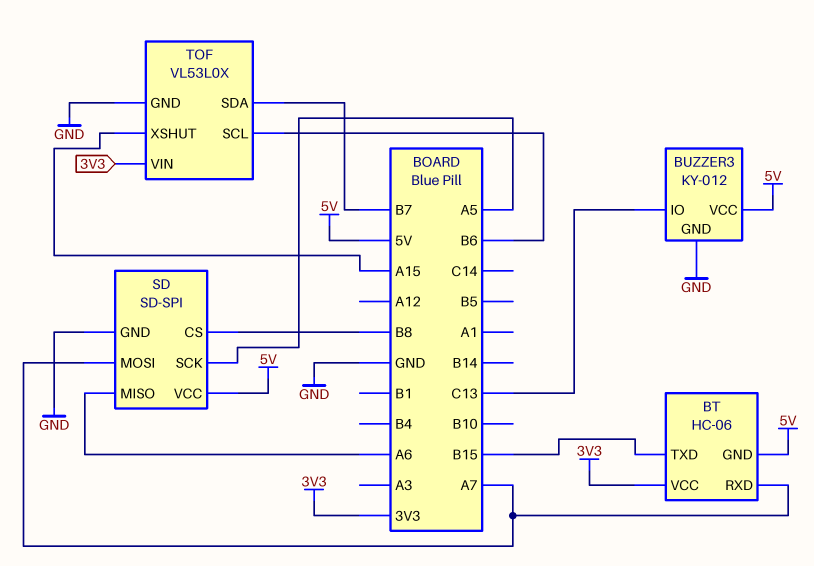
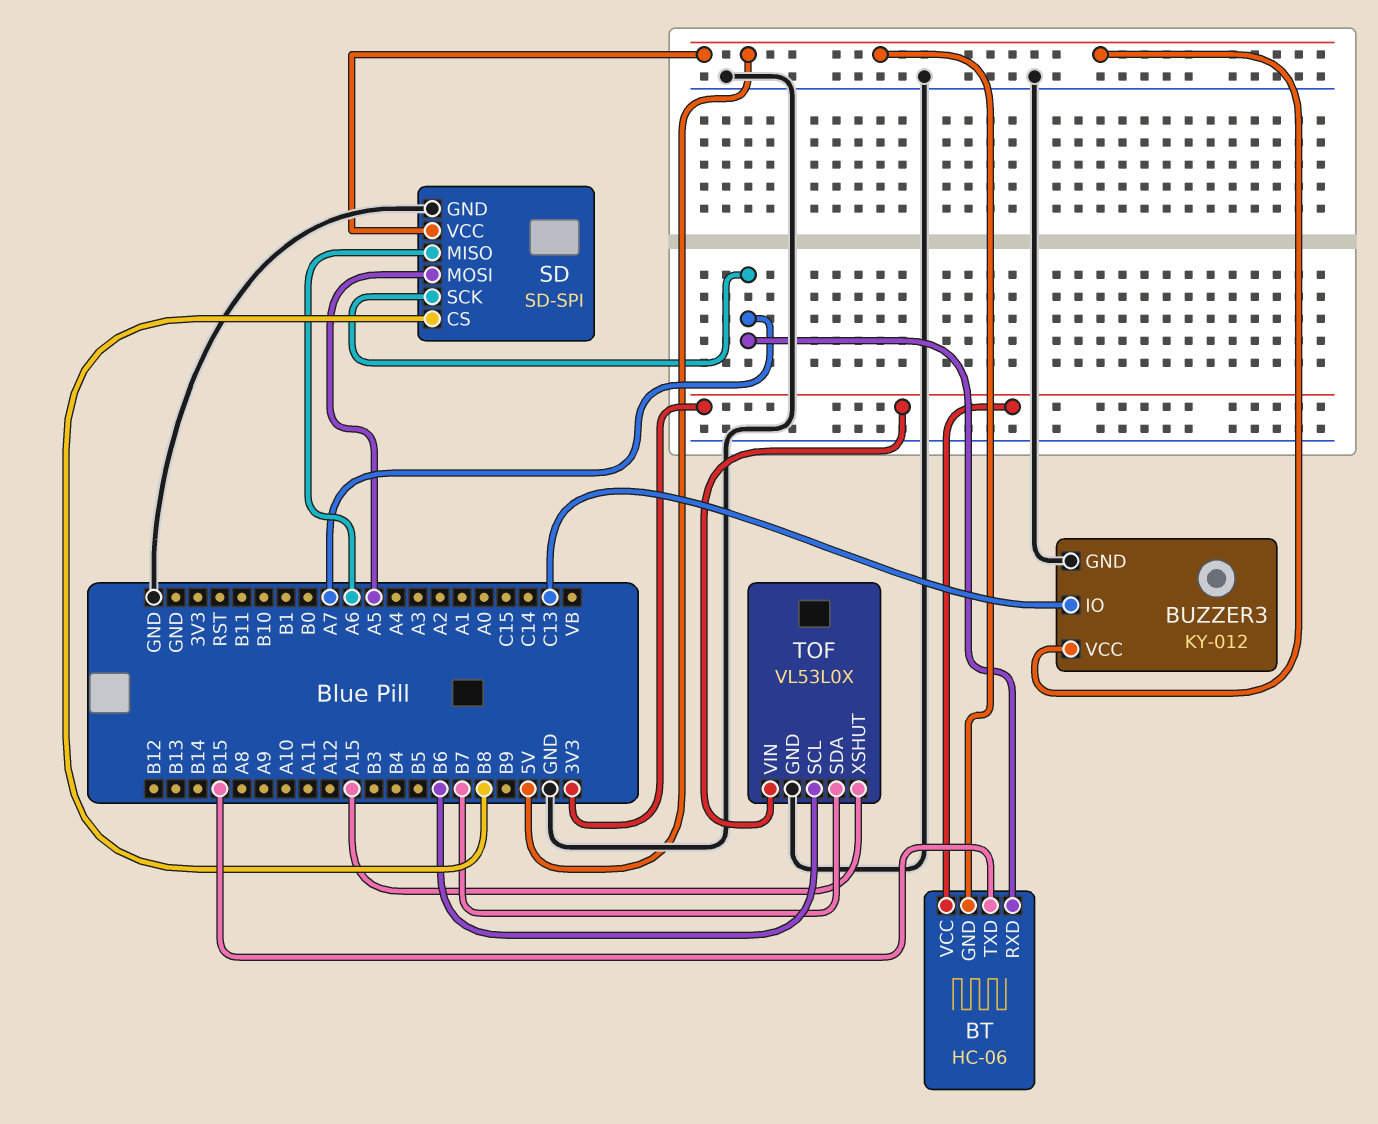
SD pin MOSI: A7 -> A5
SD pin SCK: A5 -> A7

